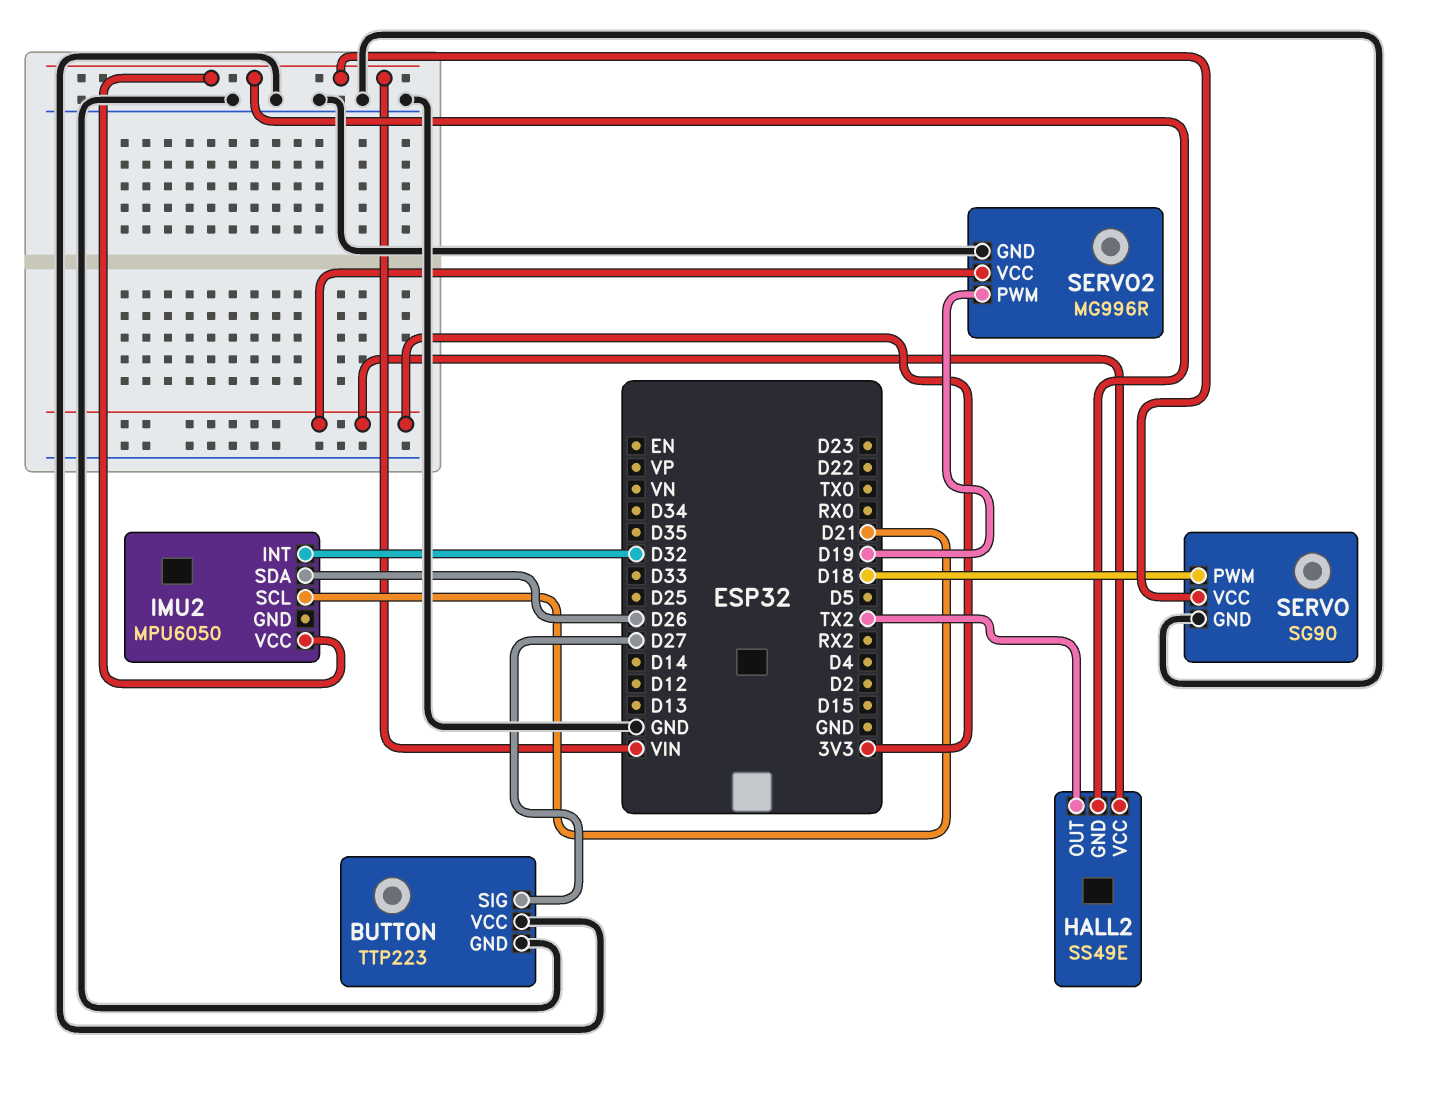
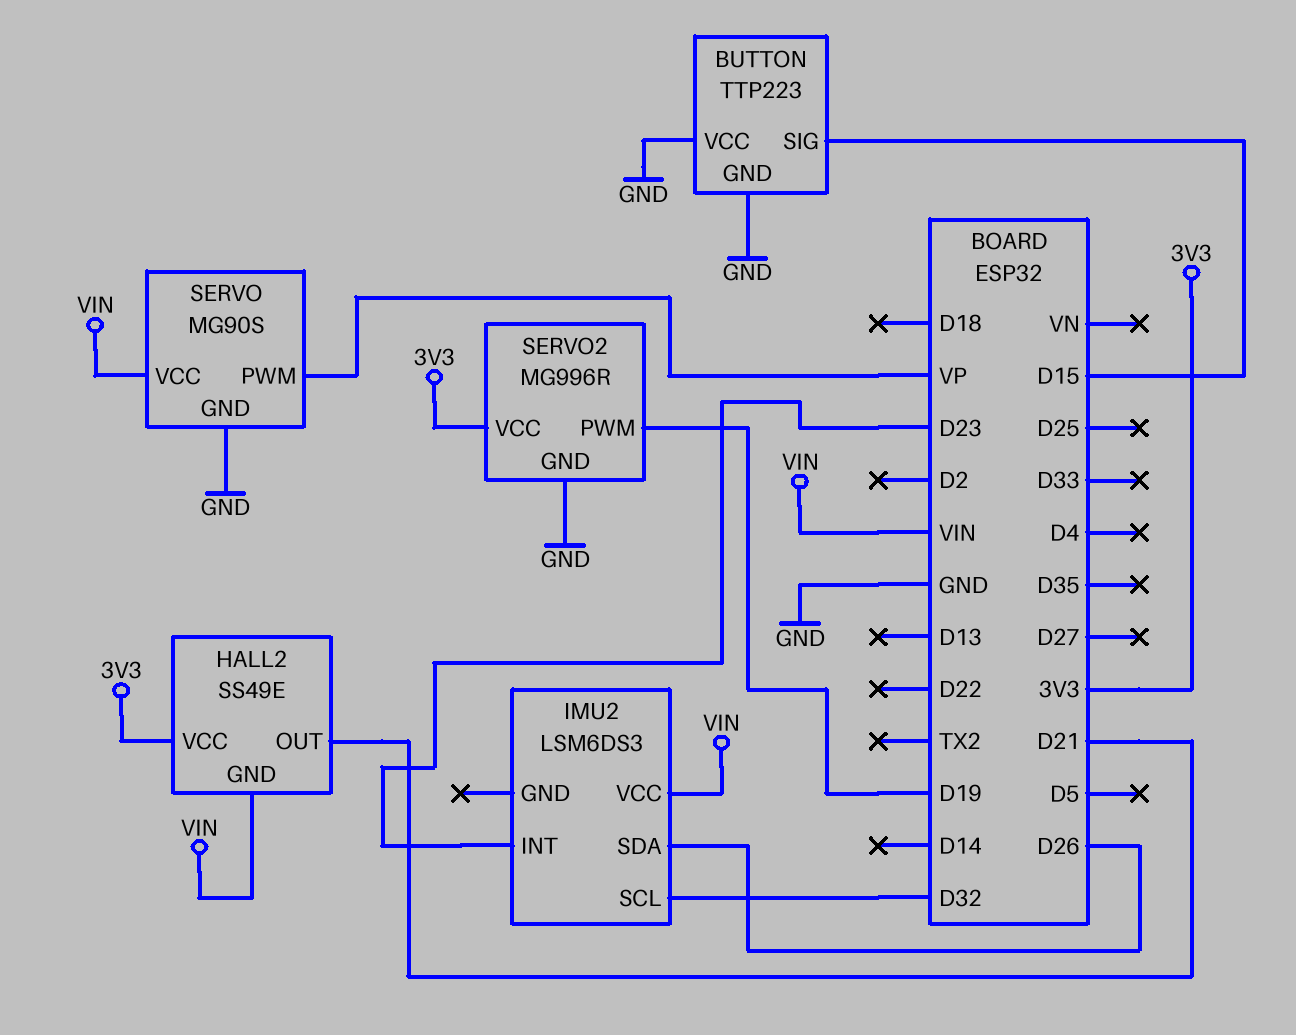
BUTTON pin SIG: D27 -> D15
HALL2 pin OUT: TX2 -> D21
IMU2: MPU6050 -> LSM6DS3
IMU2 pin INT: D32 -> D23
IMU2 pin SCL: D21 -> D32
SERVO: SG90 -> MG90S
SERVO pin PWM: D18 -> VP

